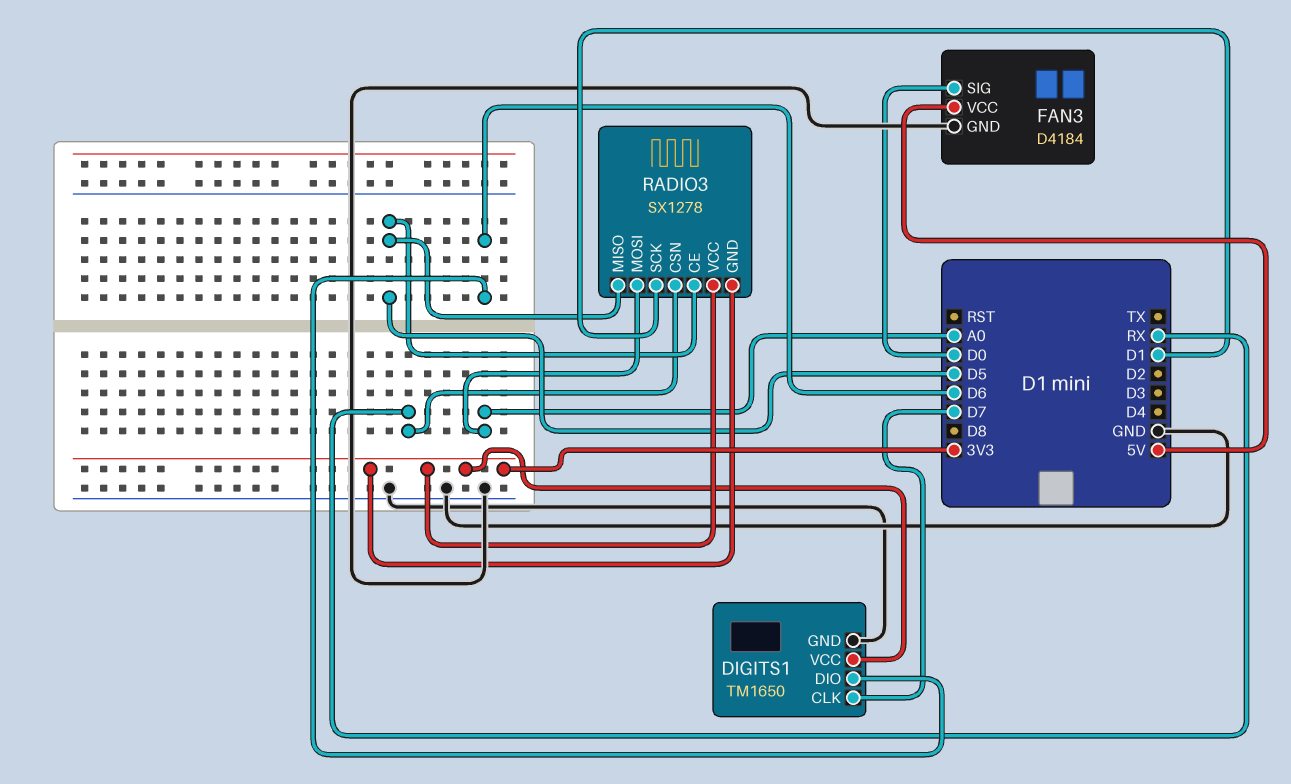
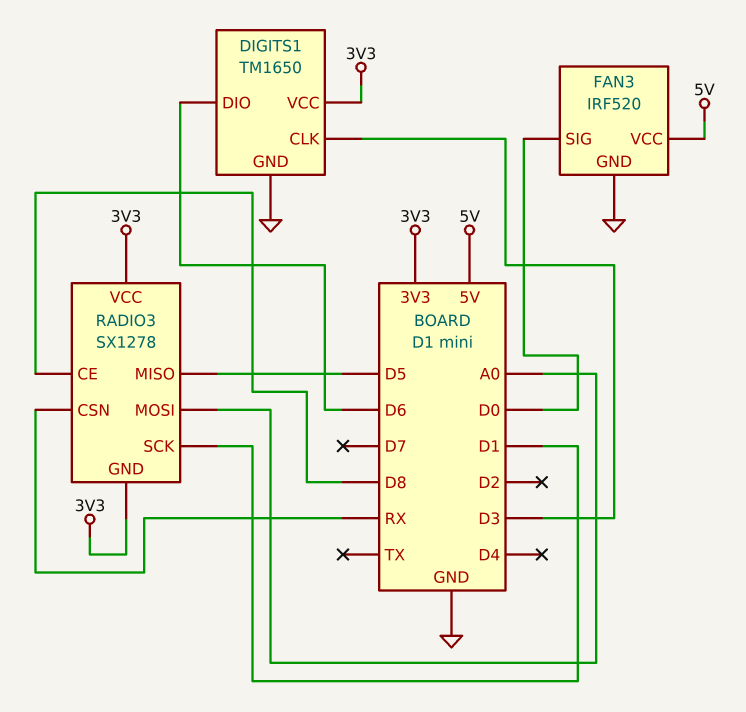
DIGITS1 pin CLK: D7 -> D3
FAN3: D4184 -> IRF520
RADIO3 pin CE: D5 -> D8

